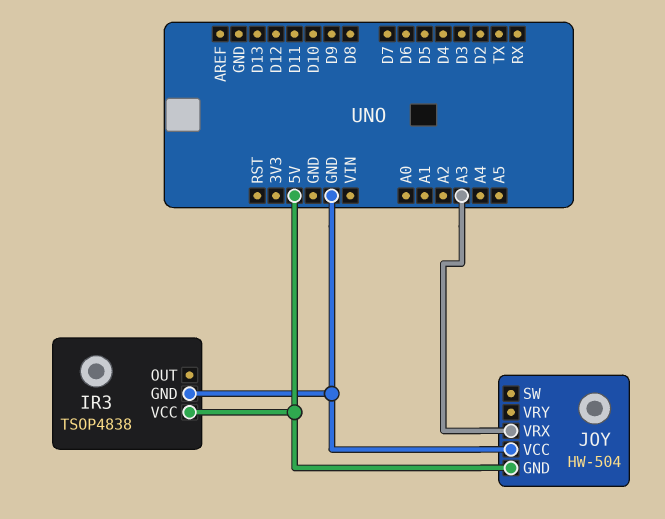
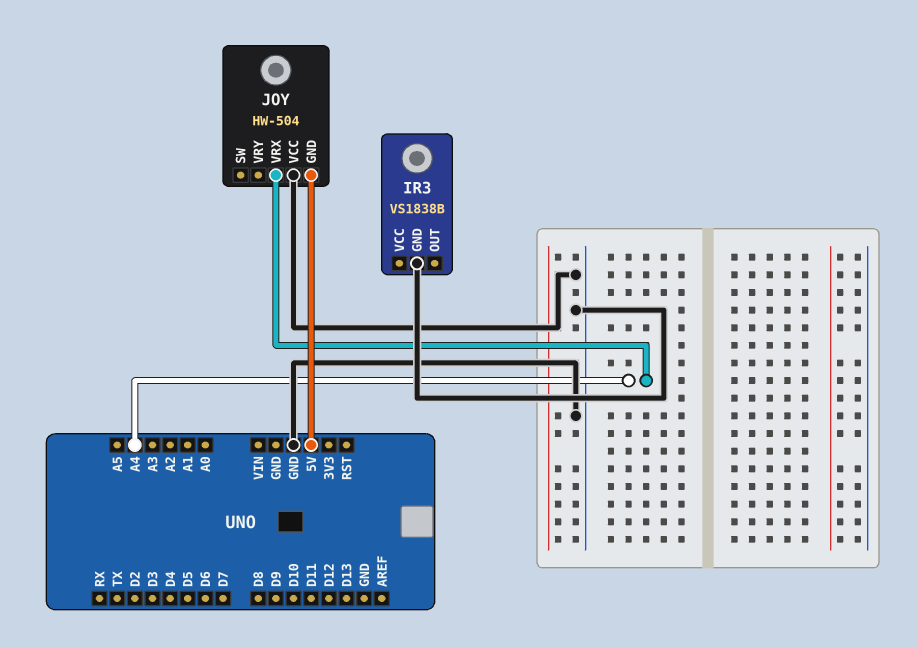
IR3: TSOP4838 -> VS1838B
IR3 pin VCC: 5V -> none
JOY pin VRX: A3 -> A4

